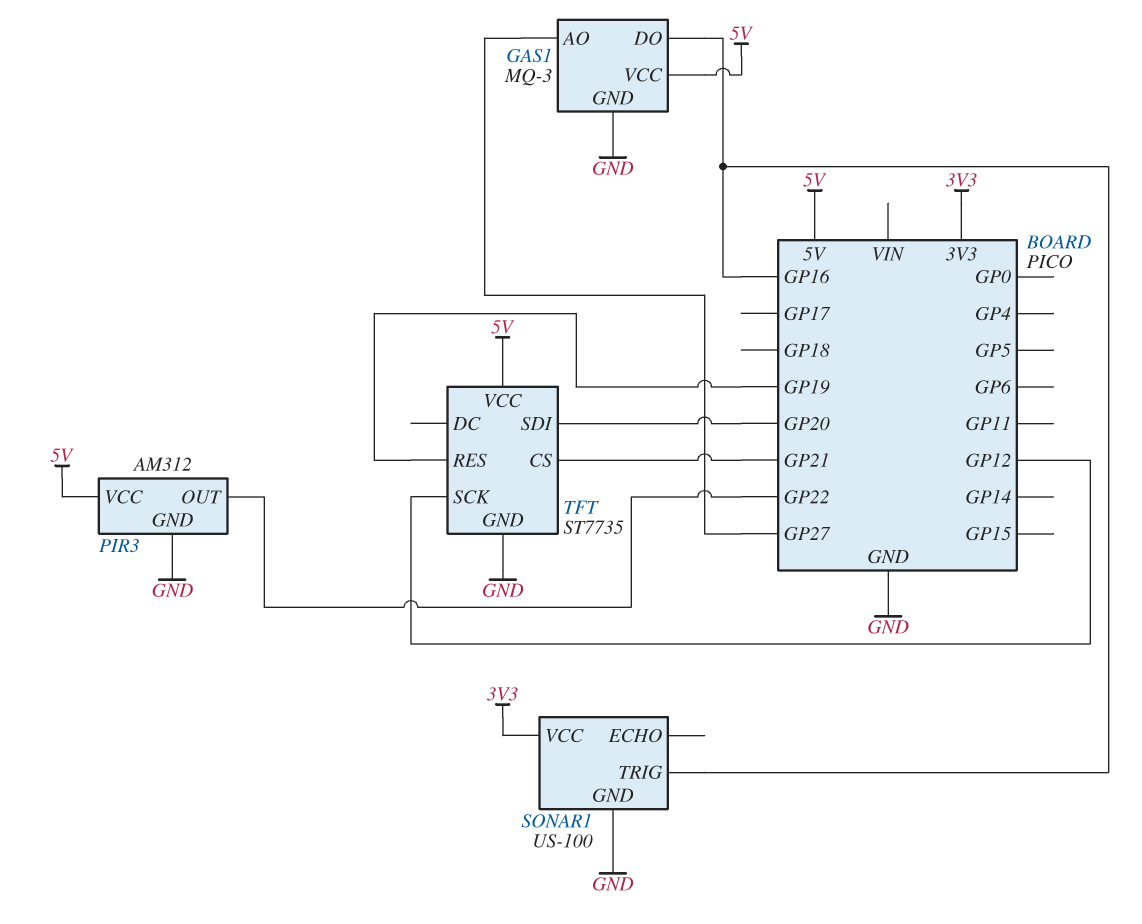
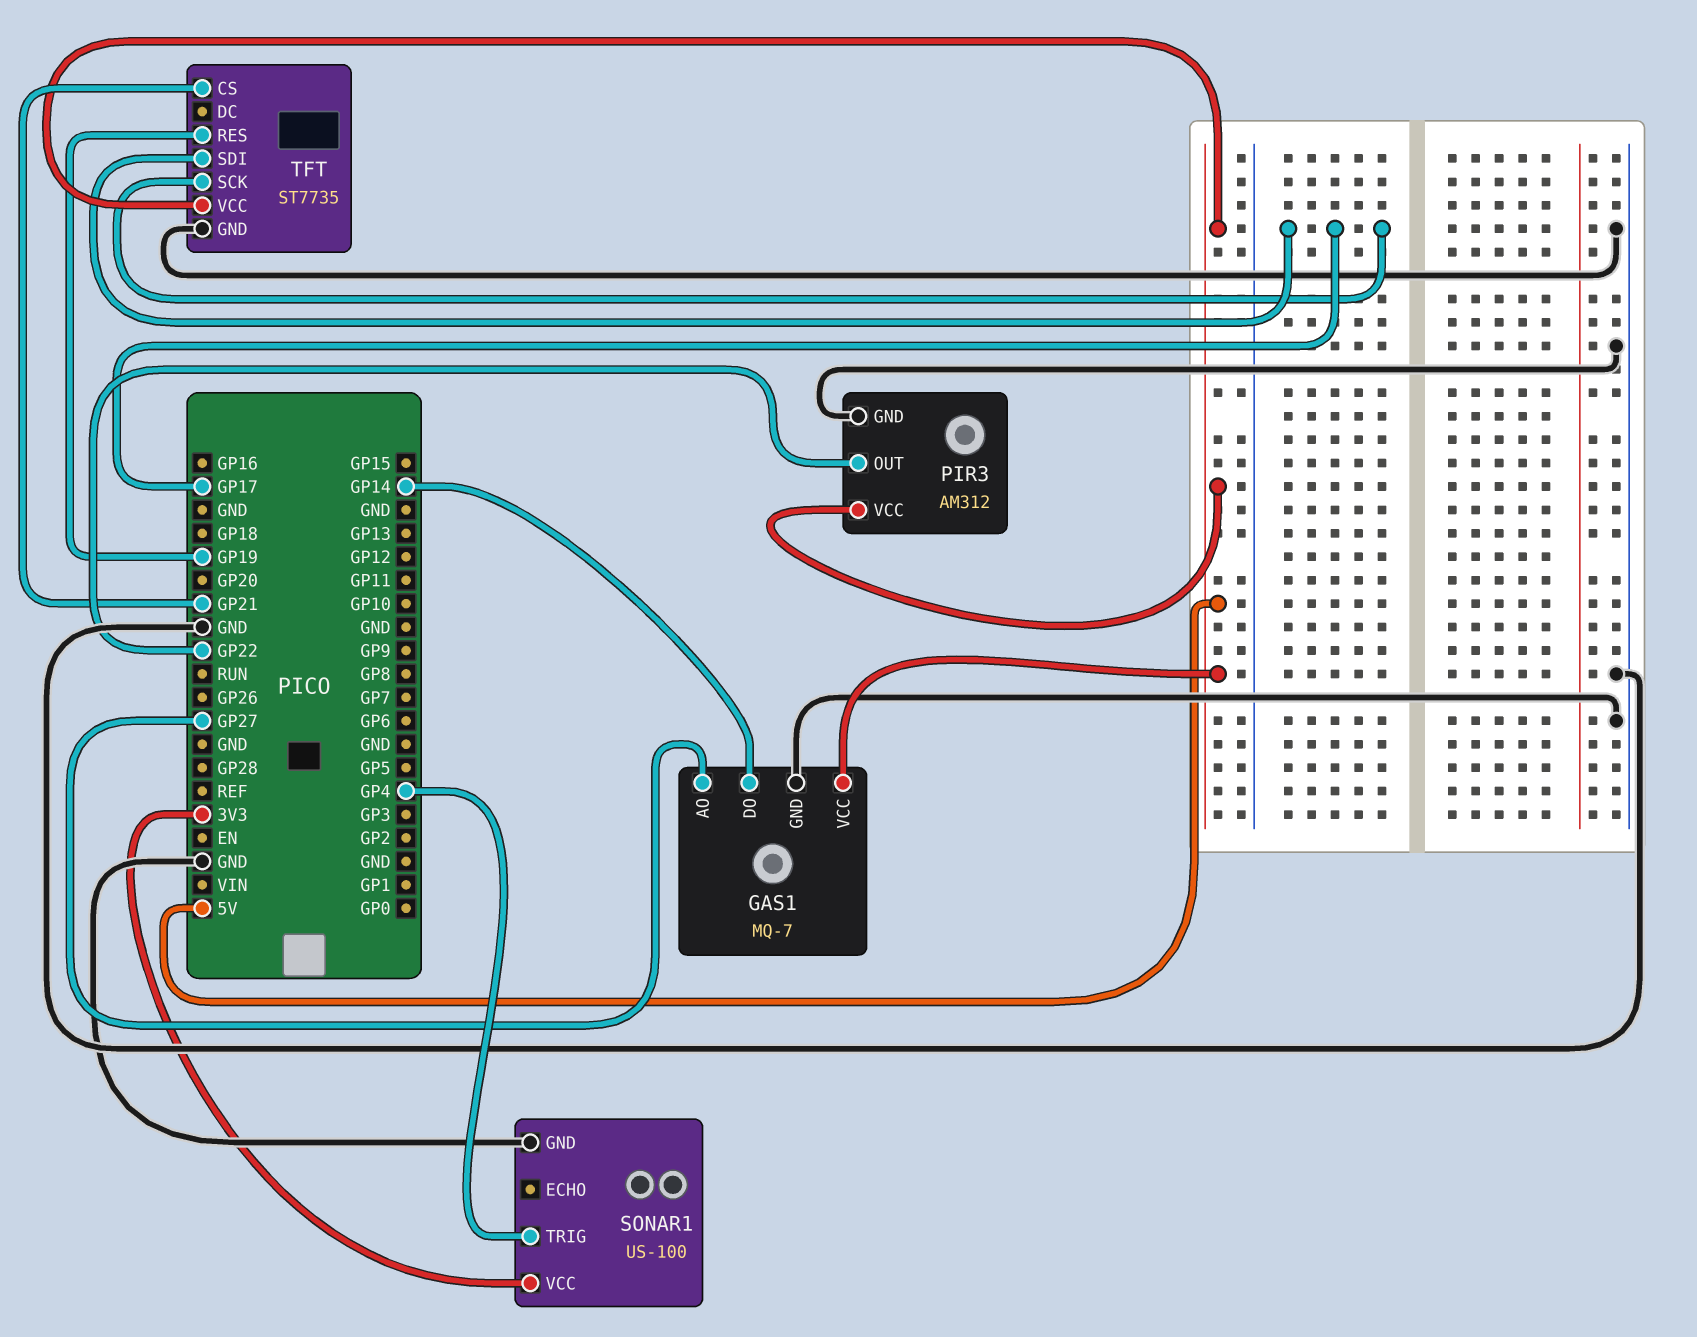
GAS1: MQ-3 -> MQ-7
GAS1 pin DO: GP16 -> GP14
SONAR1 pin TRIG: GP16 -> GP4
TFT pin SCK: GP12 -> GP17
TFT pin SDI: GP20 -> GP17

